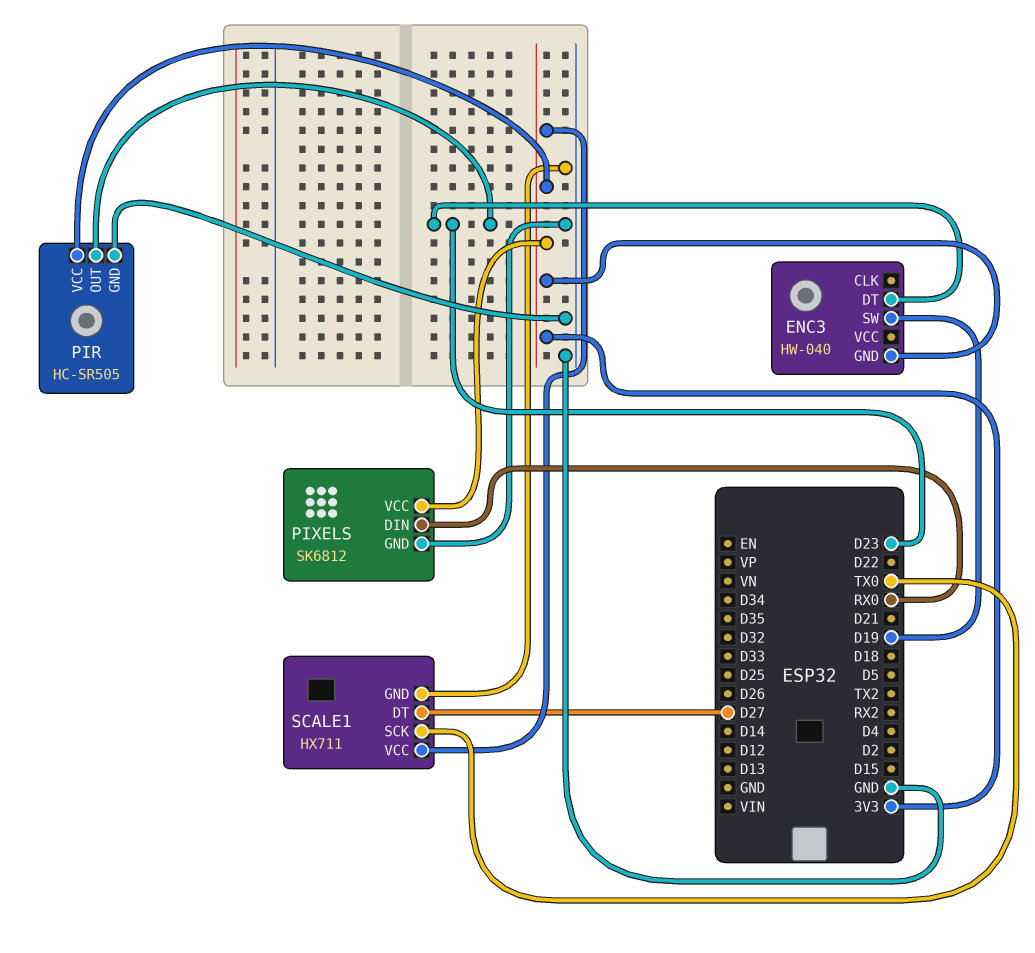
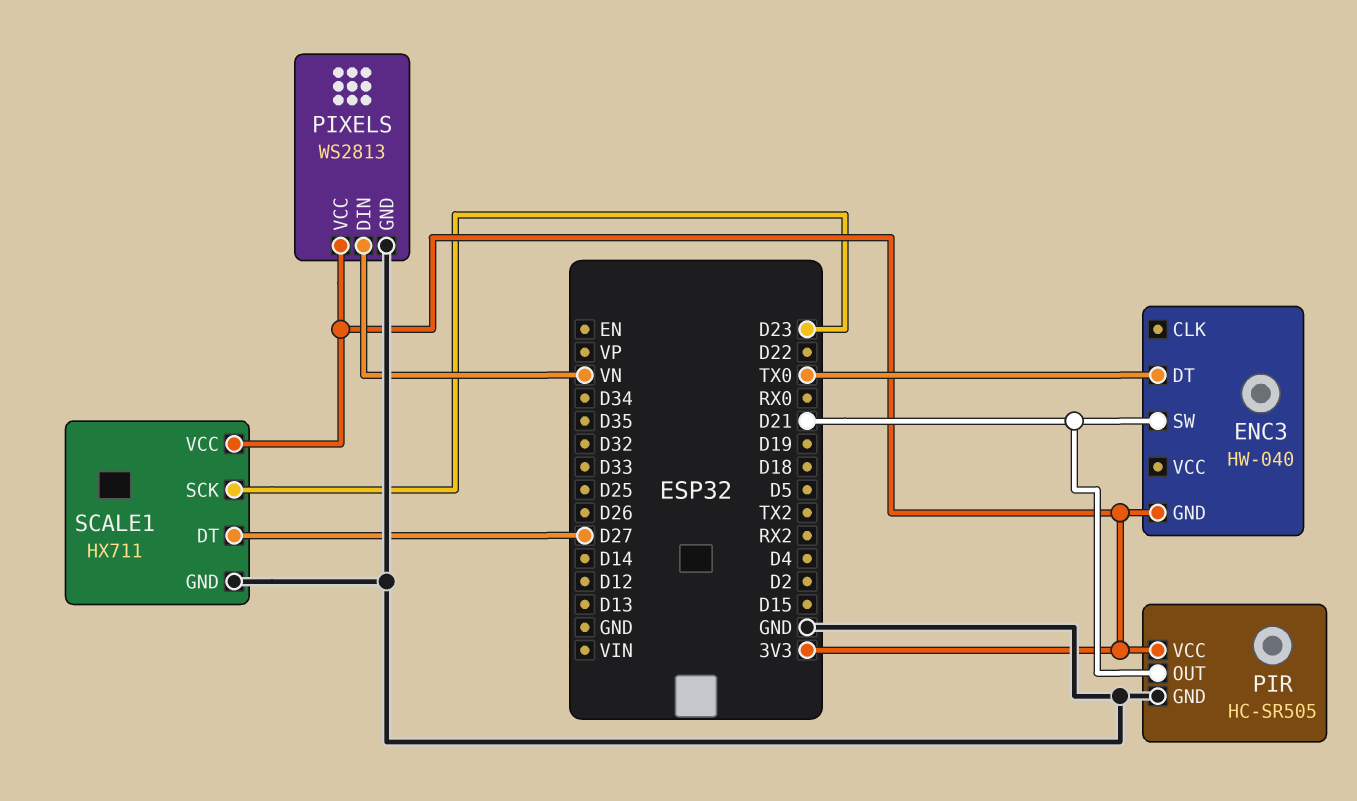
ENC3 pin DT: D23 -> TX0
ENC3 pin SW: D19 -> D21
PIR pin OUT: D23 -> D21
PIXELS: SK6812 -> WS2813
PIXELS pin DIN: RX0 -> VN
SCALE1 pin SCK: TX0 -> D23

